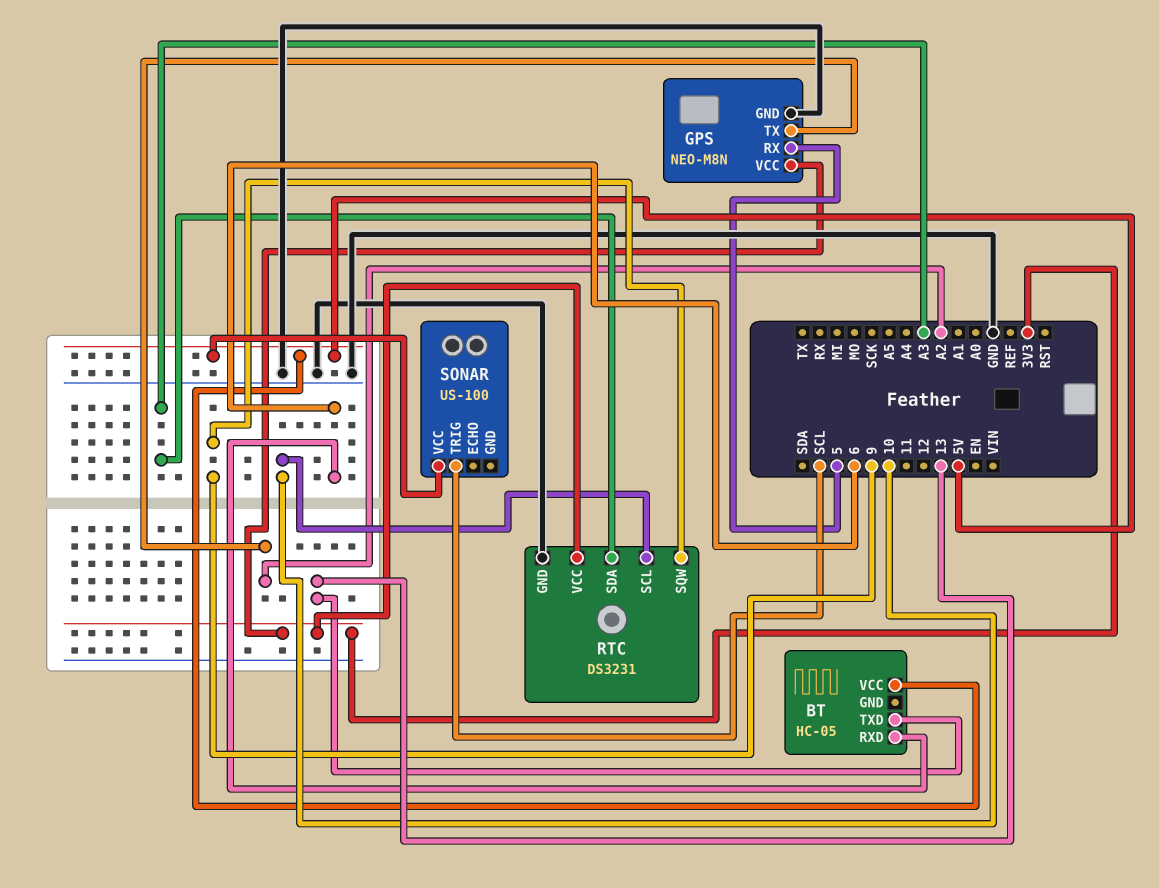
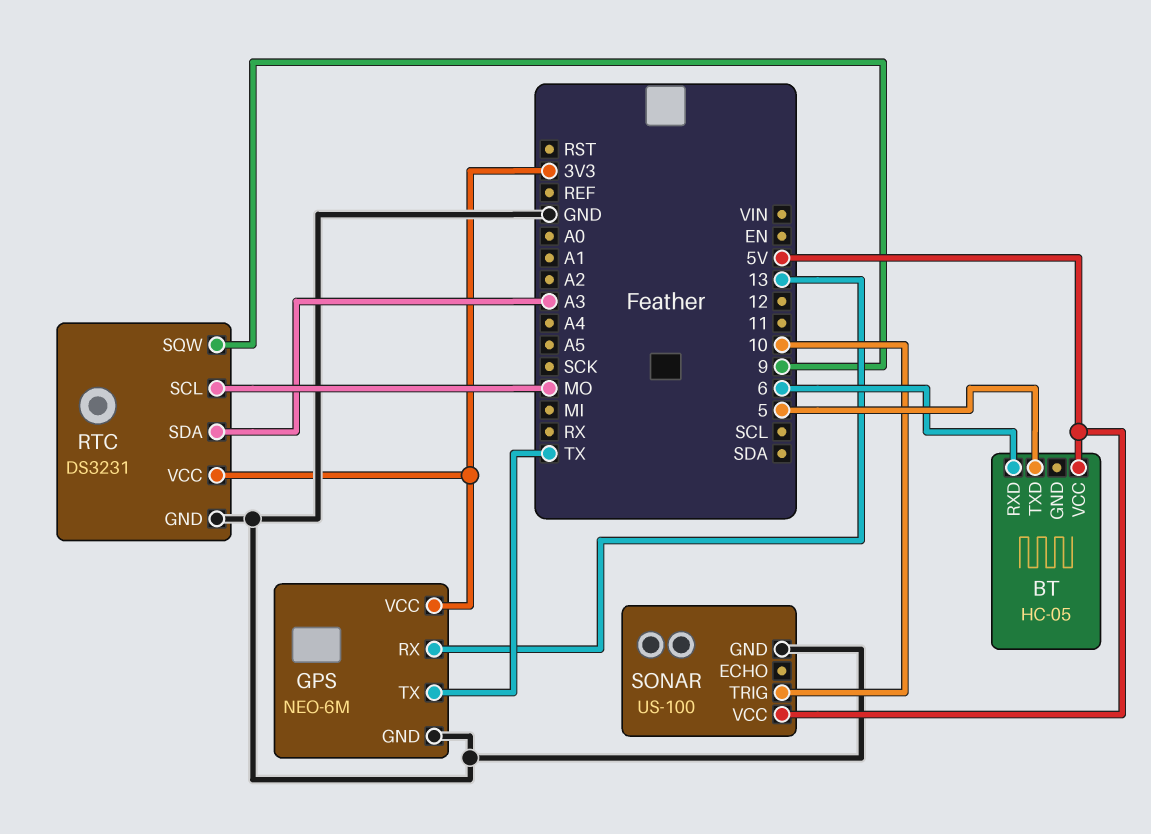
BT pin TXD: 13 -> 5
GPS: NEO-M8N -> NEO-6M
GPS pin RX: 5 -> 13
GPS pin TX: A2 -> TX
RTC pin SCL: 10 -> MO
SONAR pin GND: none -> GND
SONAR pin TRIG: SCL -> 10

